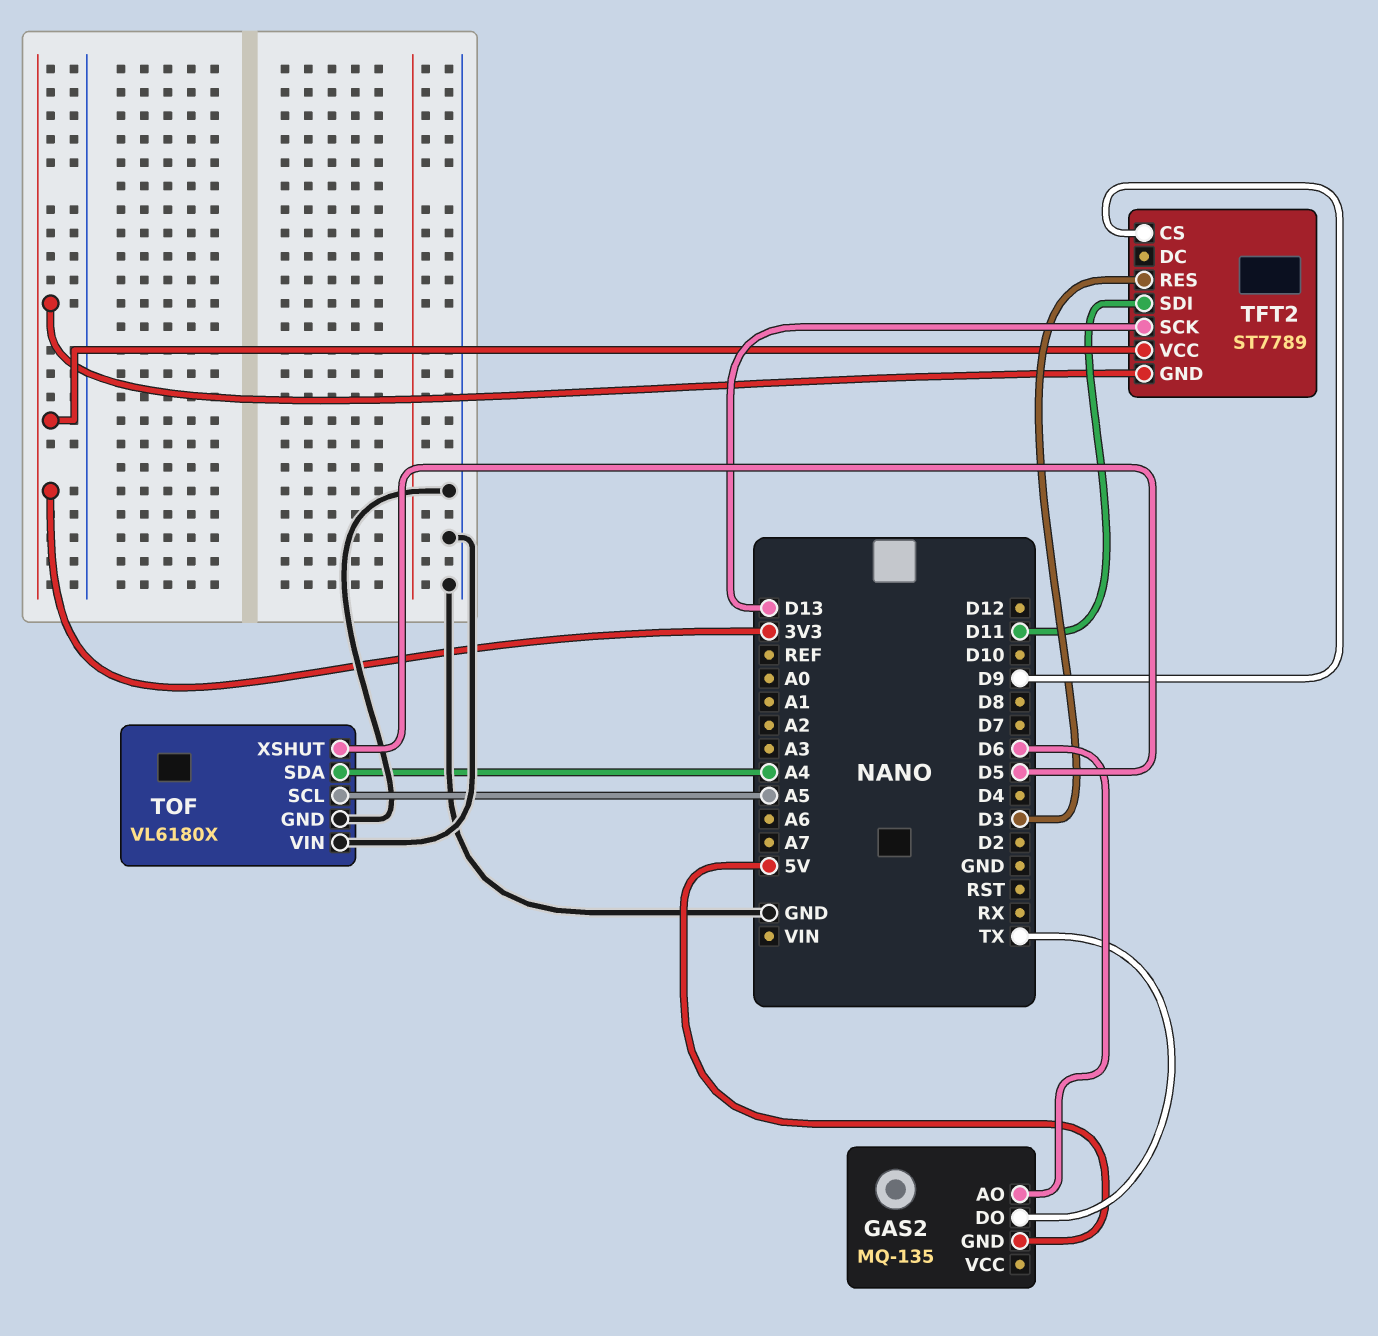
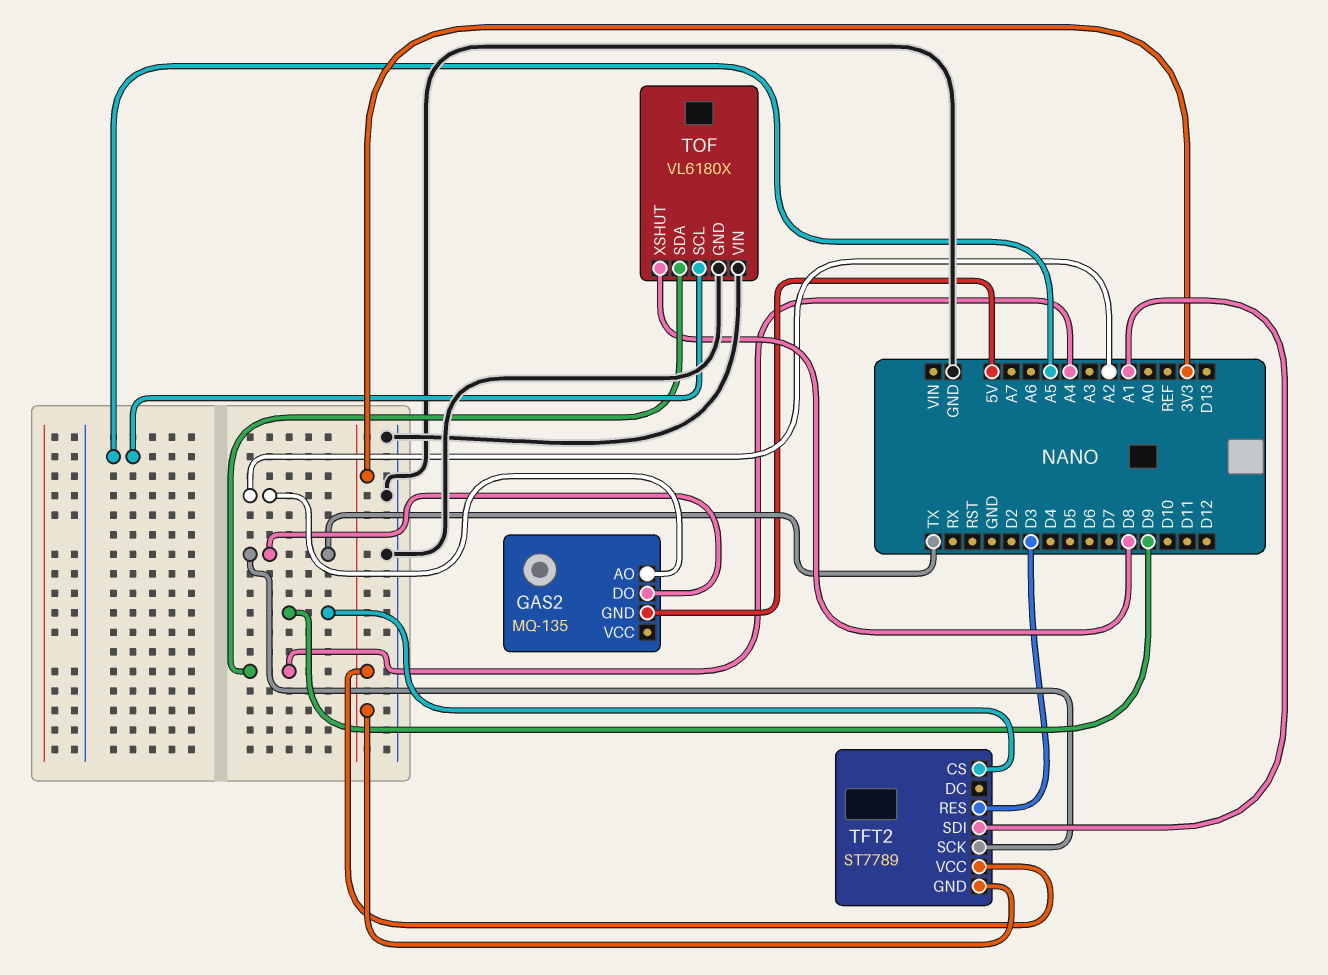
GAS2 pin AO: D6 -> A2
TFT2 pin SCK: D13 -> TX
TFT2 pin SDI: D11 -> A1
TOF pin XSHUT: D5 -> D8

